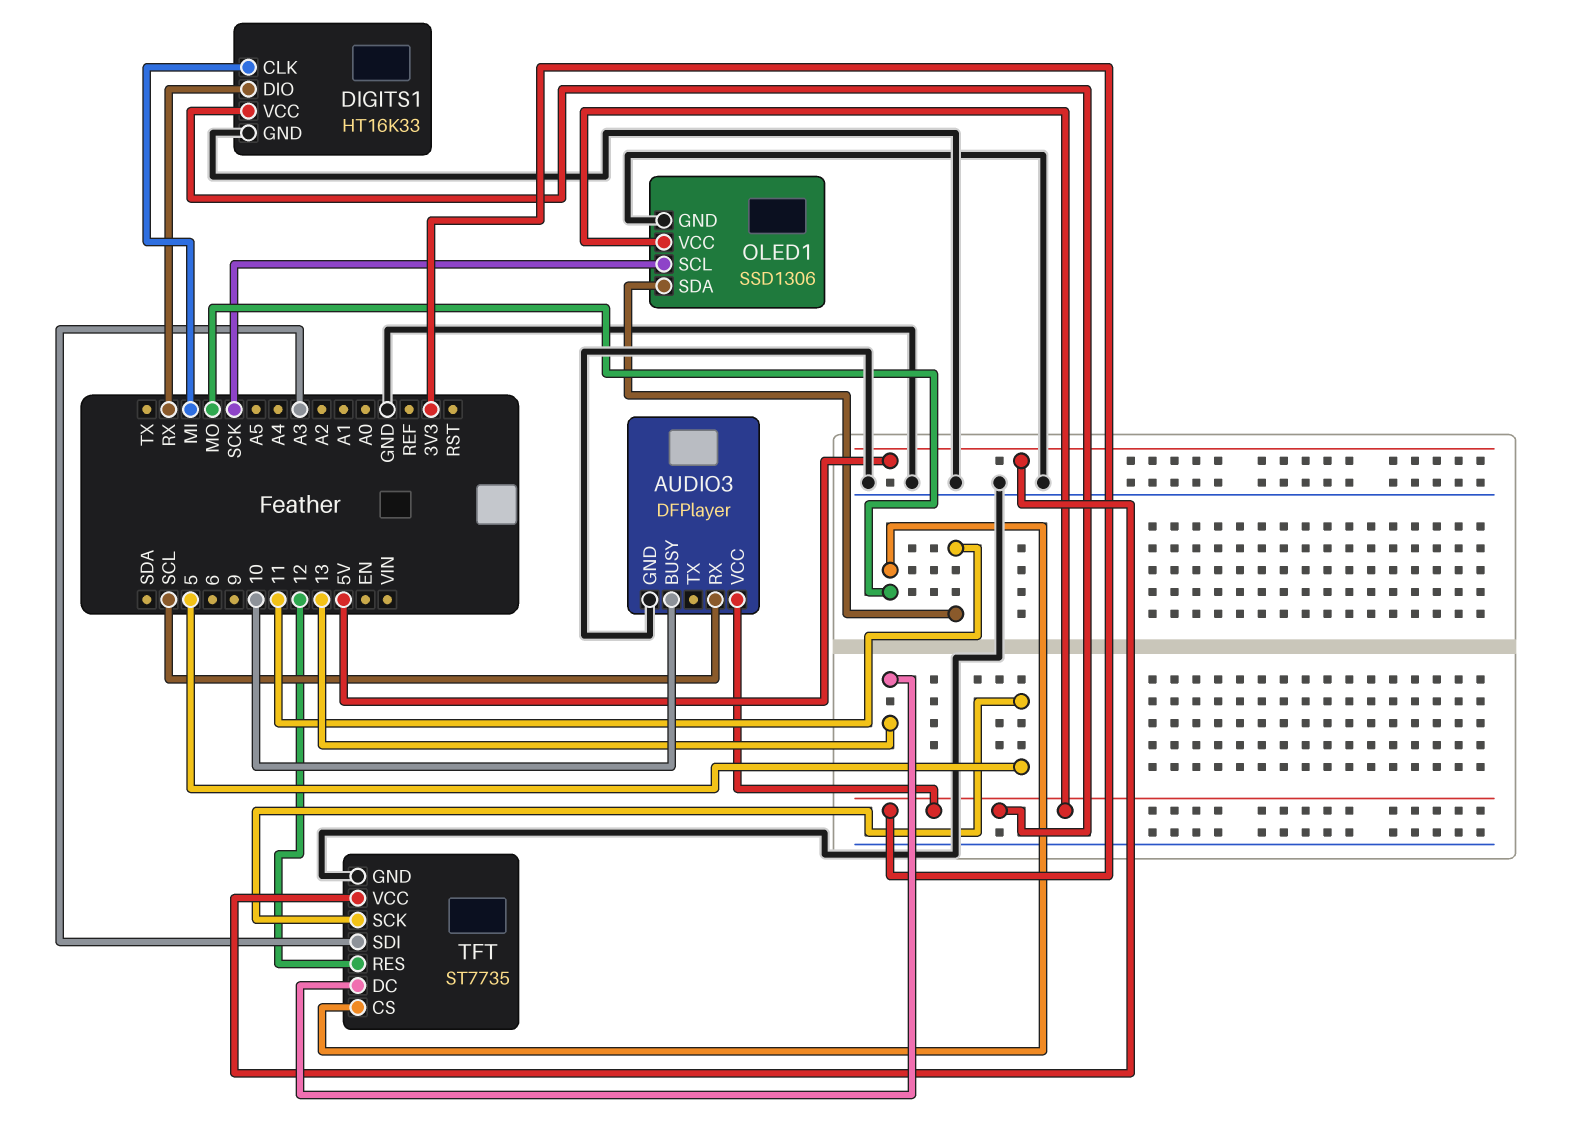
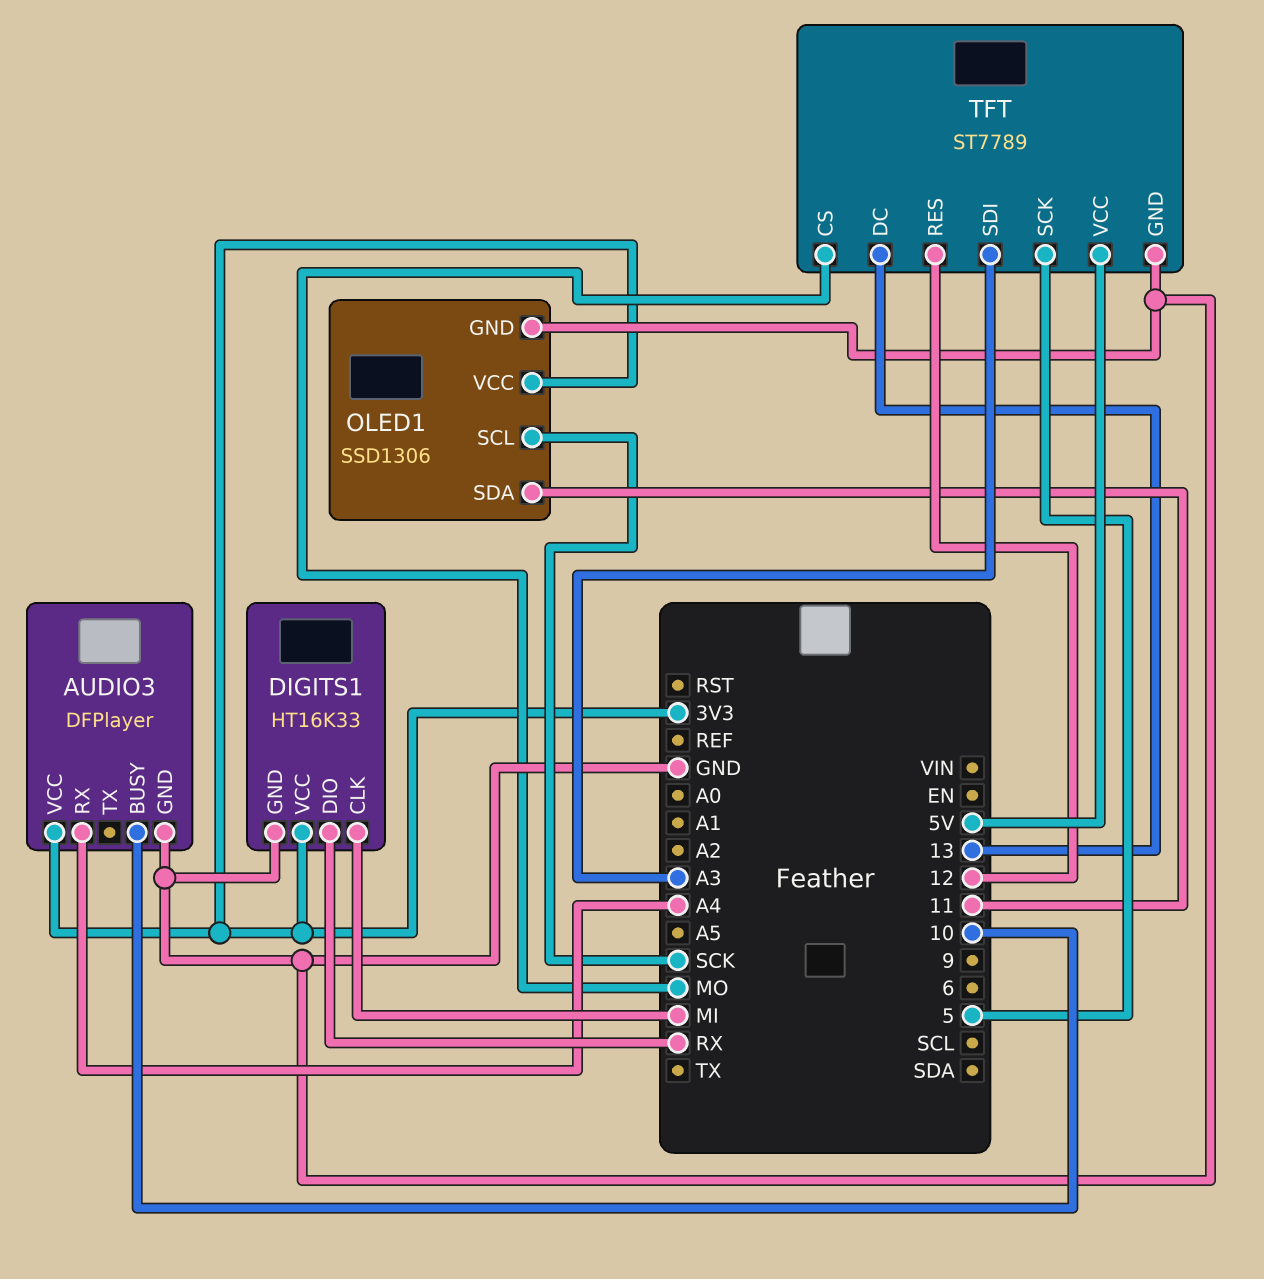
AUDIO3 pin RX: SCL -> A4
TFT: ST7735 -> ST7789

